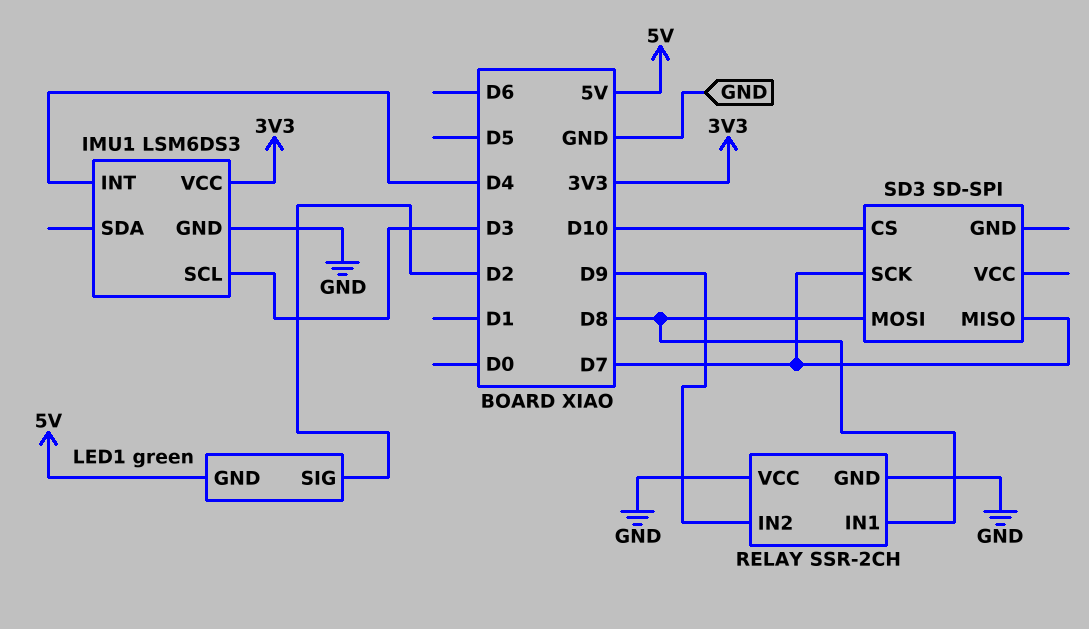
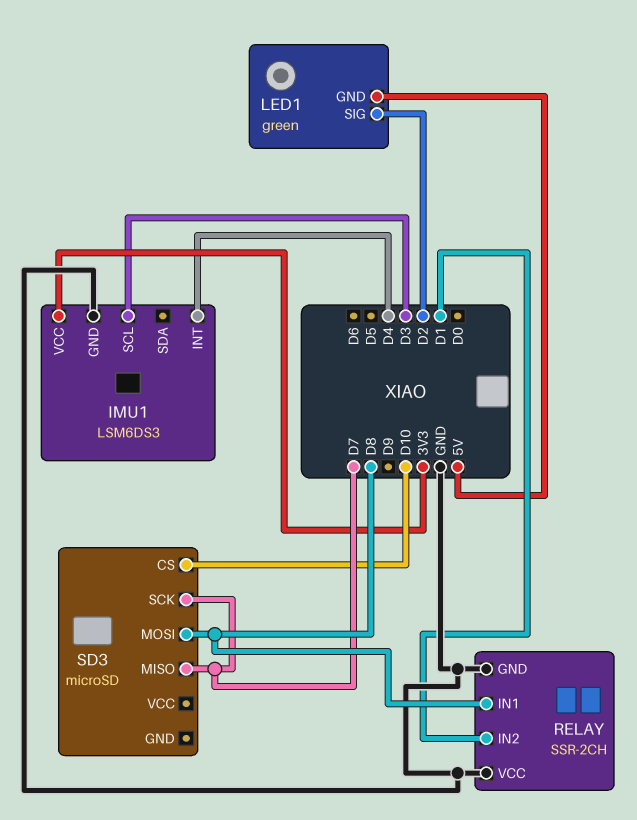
RELAY pin IN2: D9 -> D1
SD3: SD-SPI -> microSD

